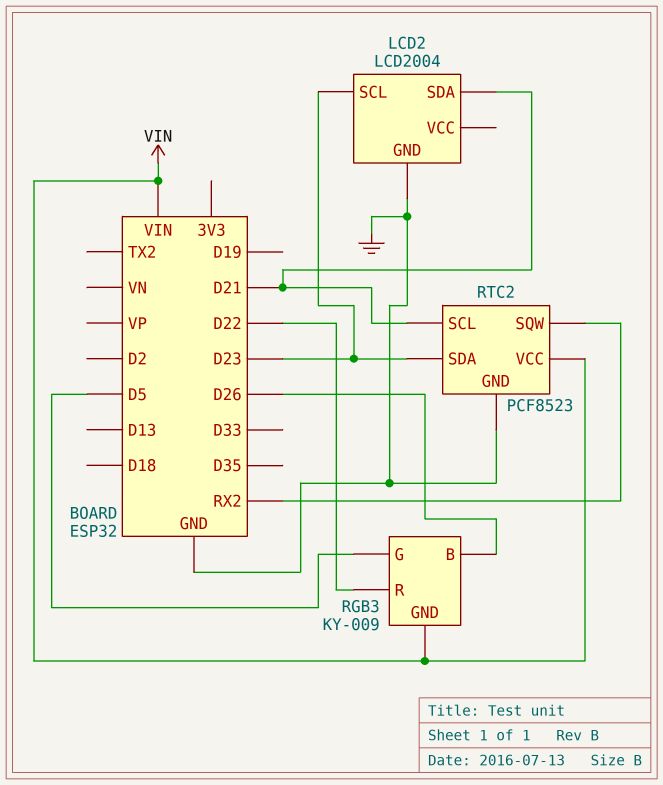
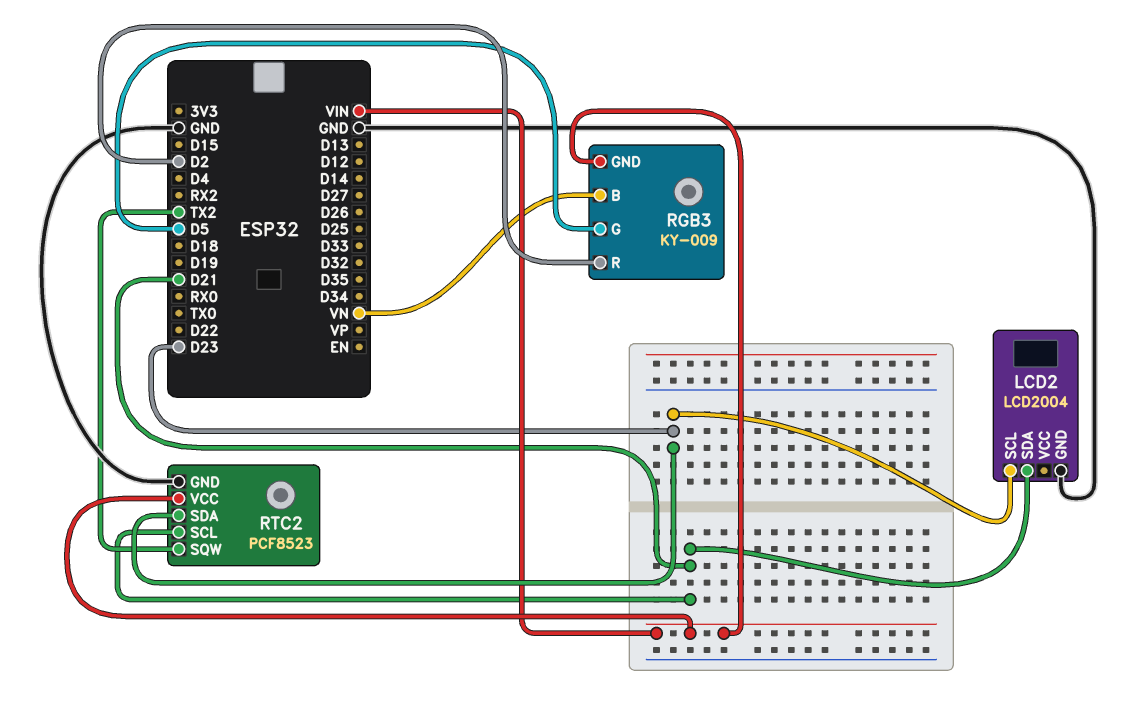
RGB3 pin B: D26 -> VN
RGB3 pin R: D22 -> D2
RTC2 pin SQW: RX2 -> TX2

